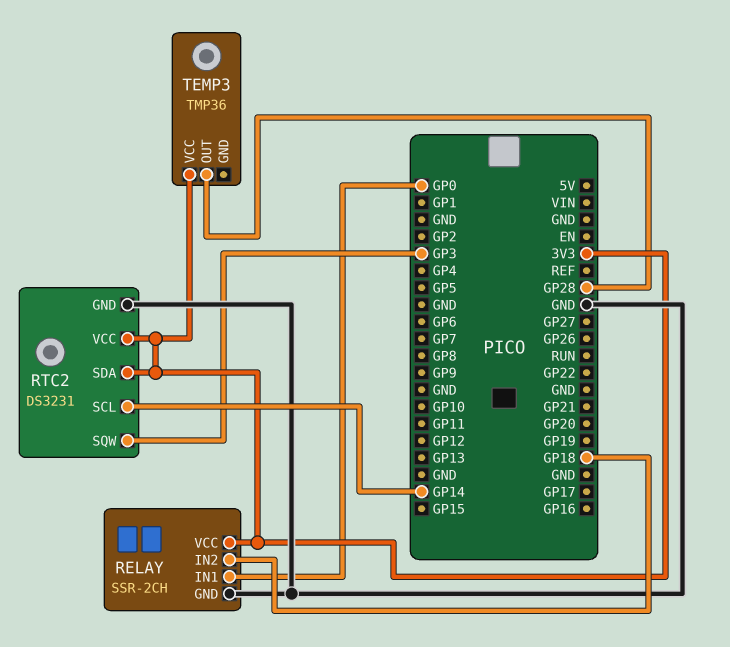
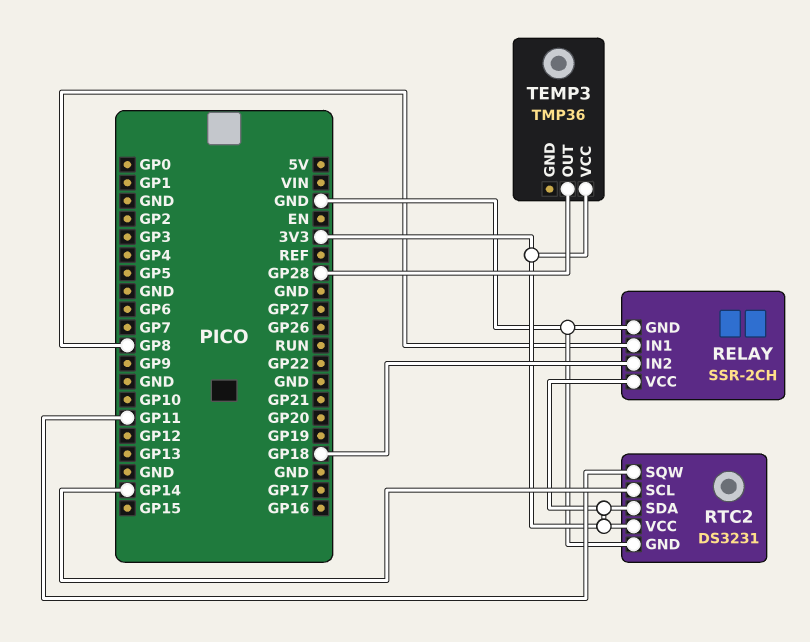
RELAY pin IN1: GP0 -> GP8
RTC2 pin SQW: GP3 -> GP11

